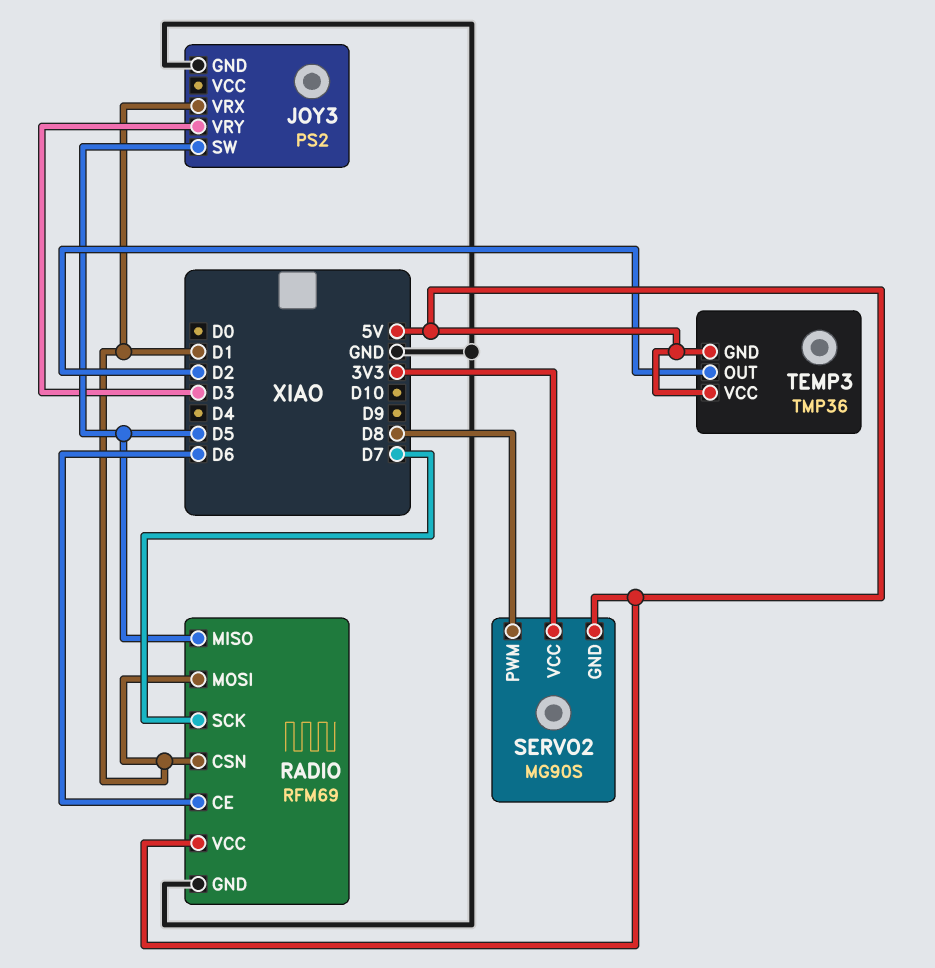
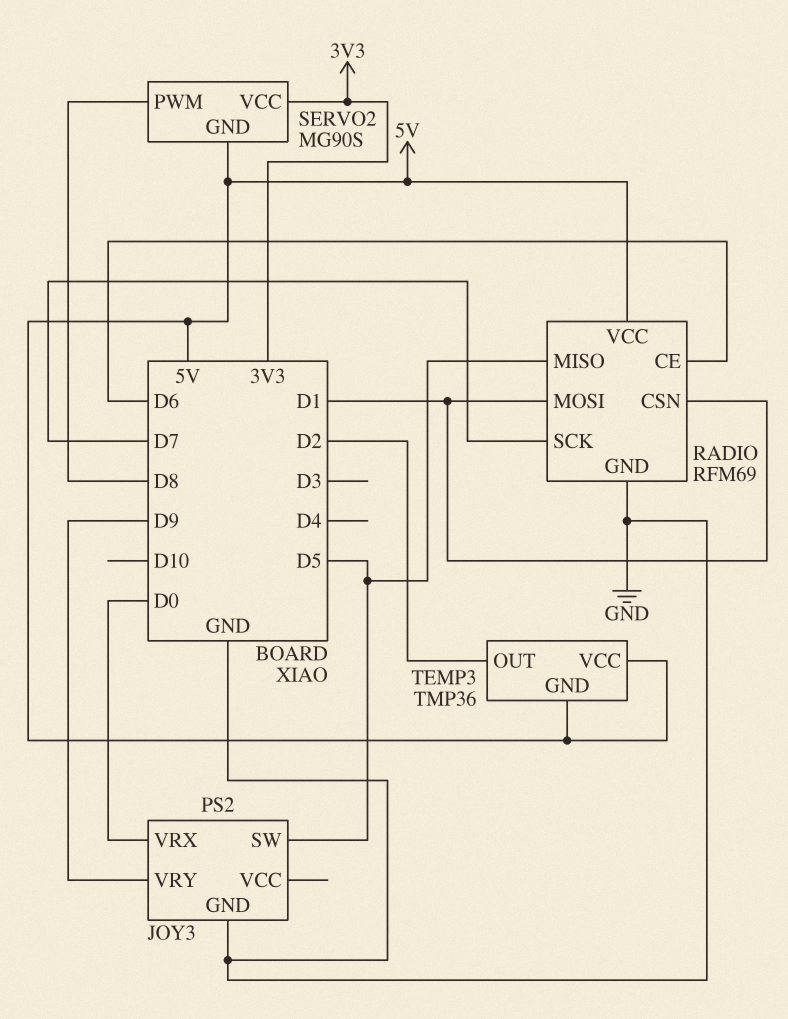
JOY3 pin VRX: D1 -> D0
JOY3 pin VRY: D3 -> D9

